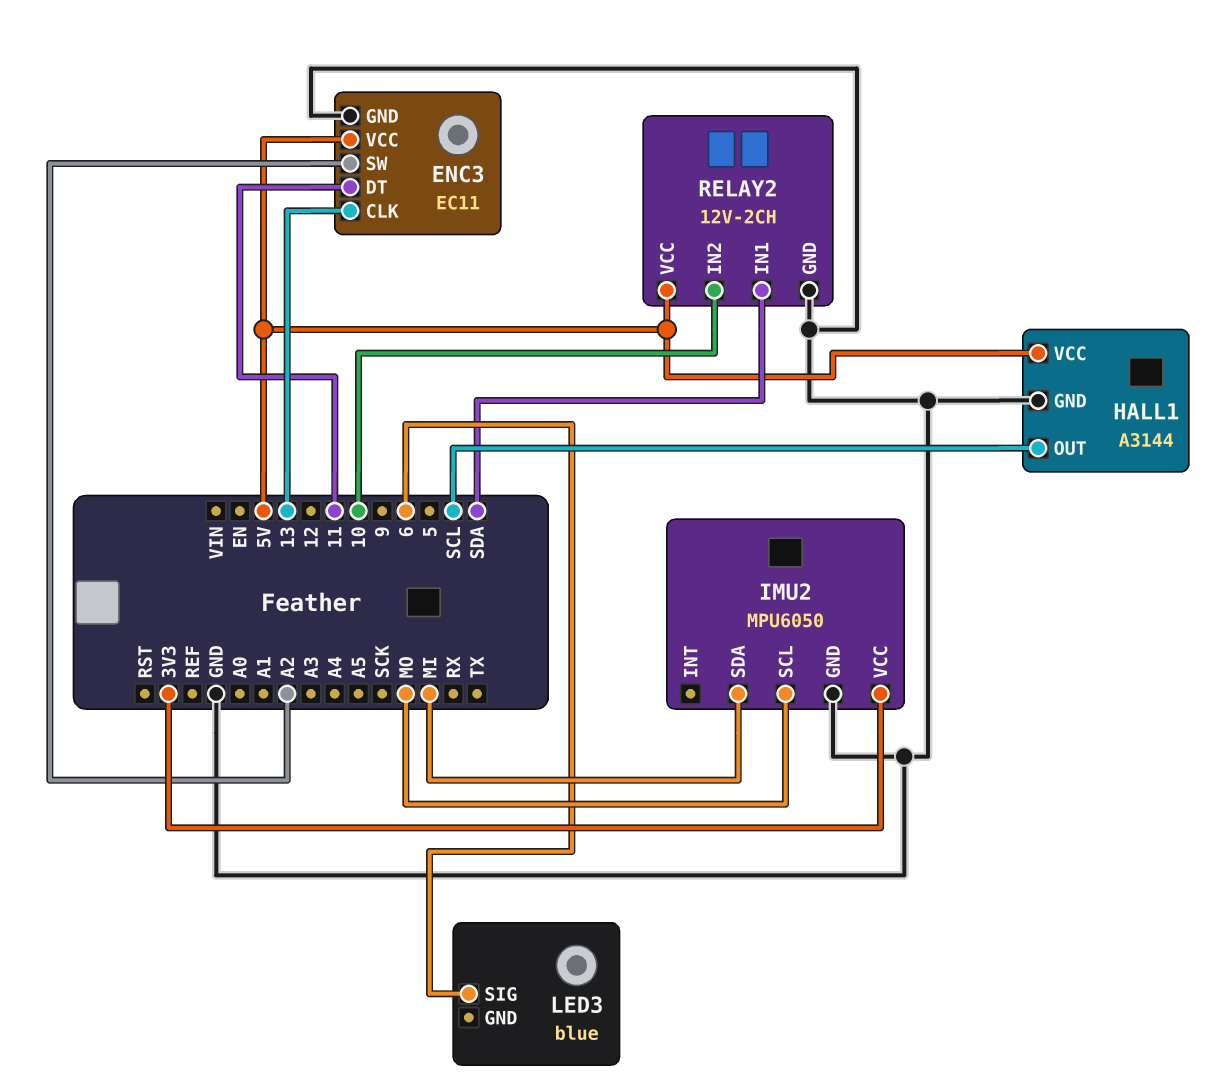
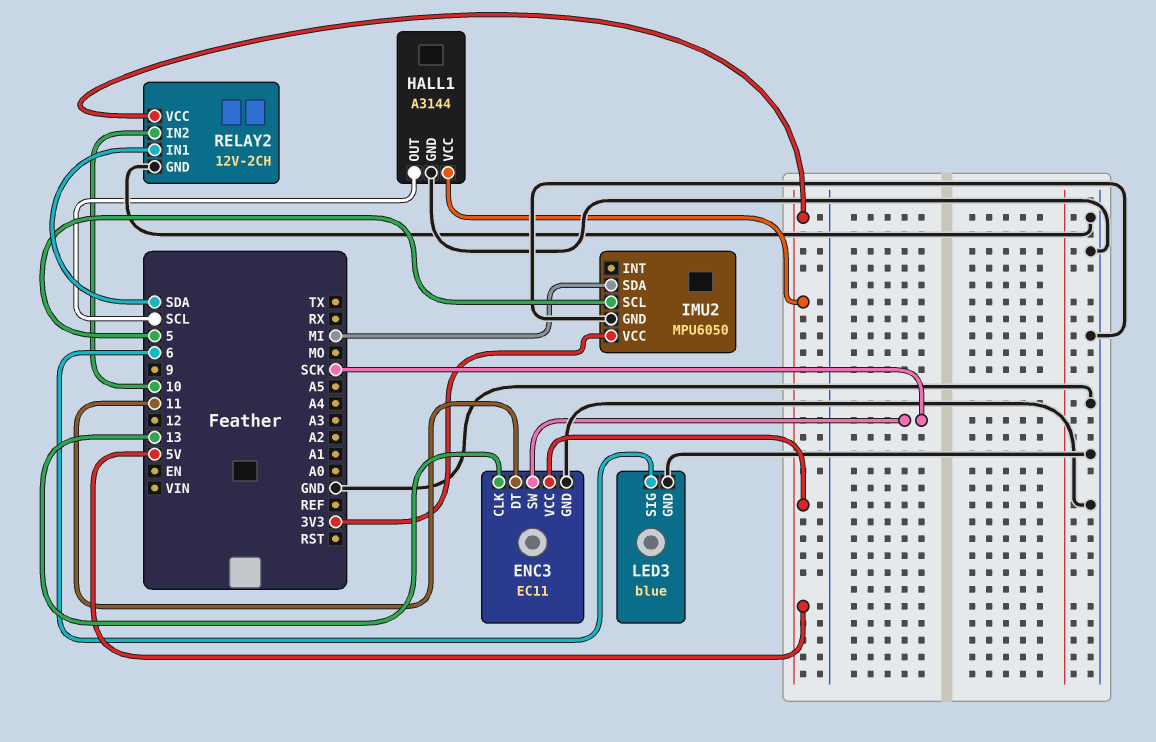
ENC3 pin SW: A2 -> SCK
IMU2 pin SCL: MO -> 5
LED3 pin GND: none -> GND

